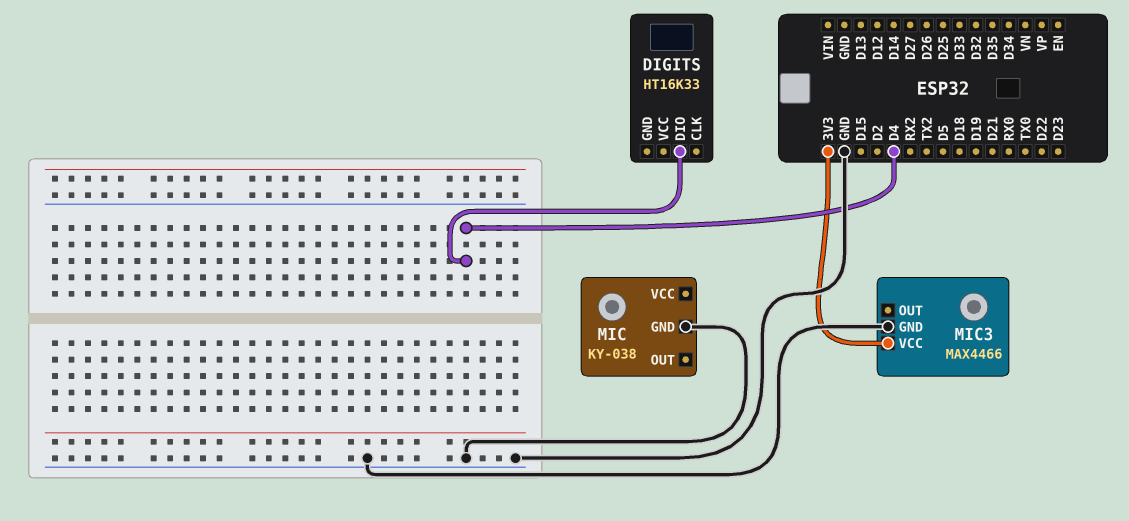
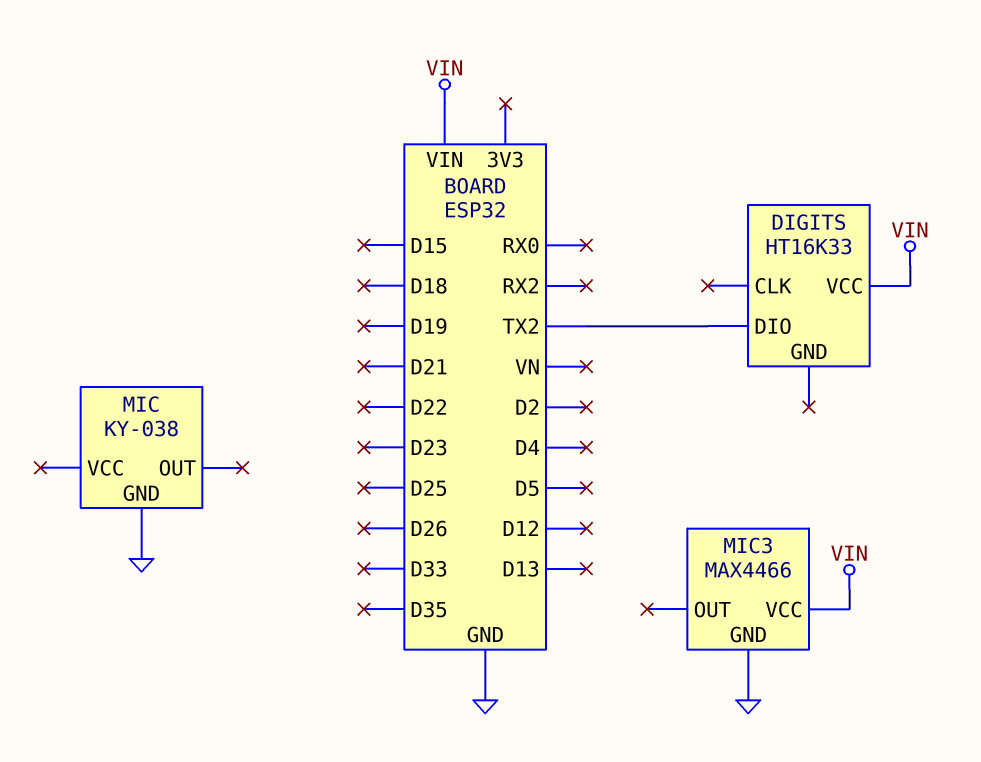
DIGITS pin DIO: D4 -> TX2
DIGITS pin VCC: none -> VIN
MIC3 pin VCC: 3V3 -> VIN

